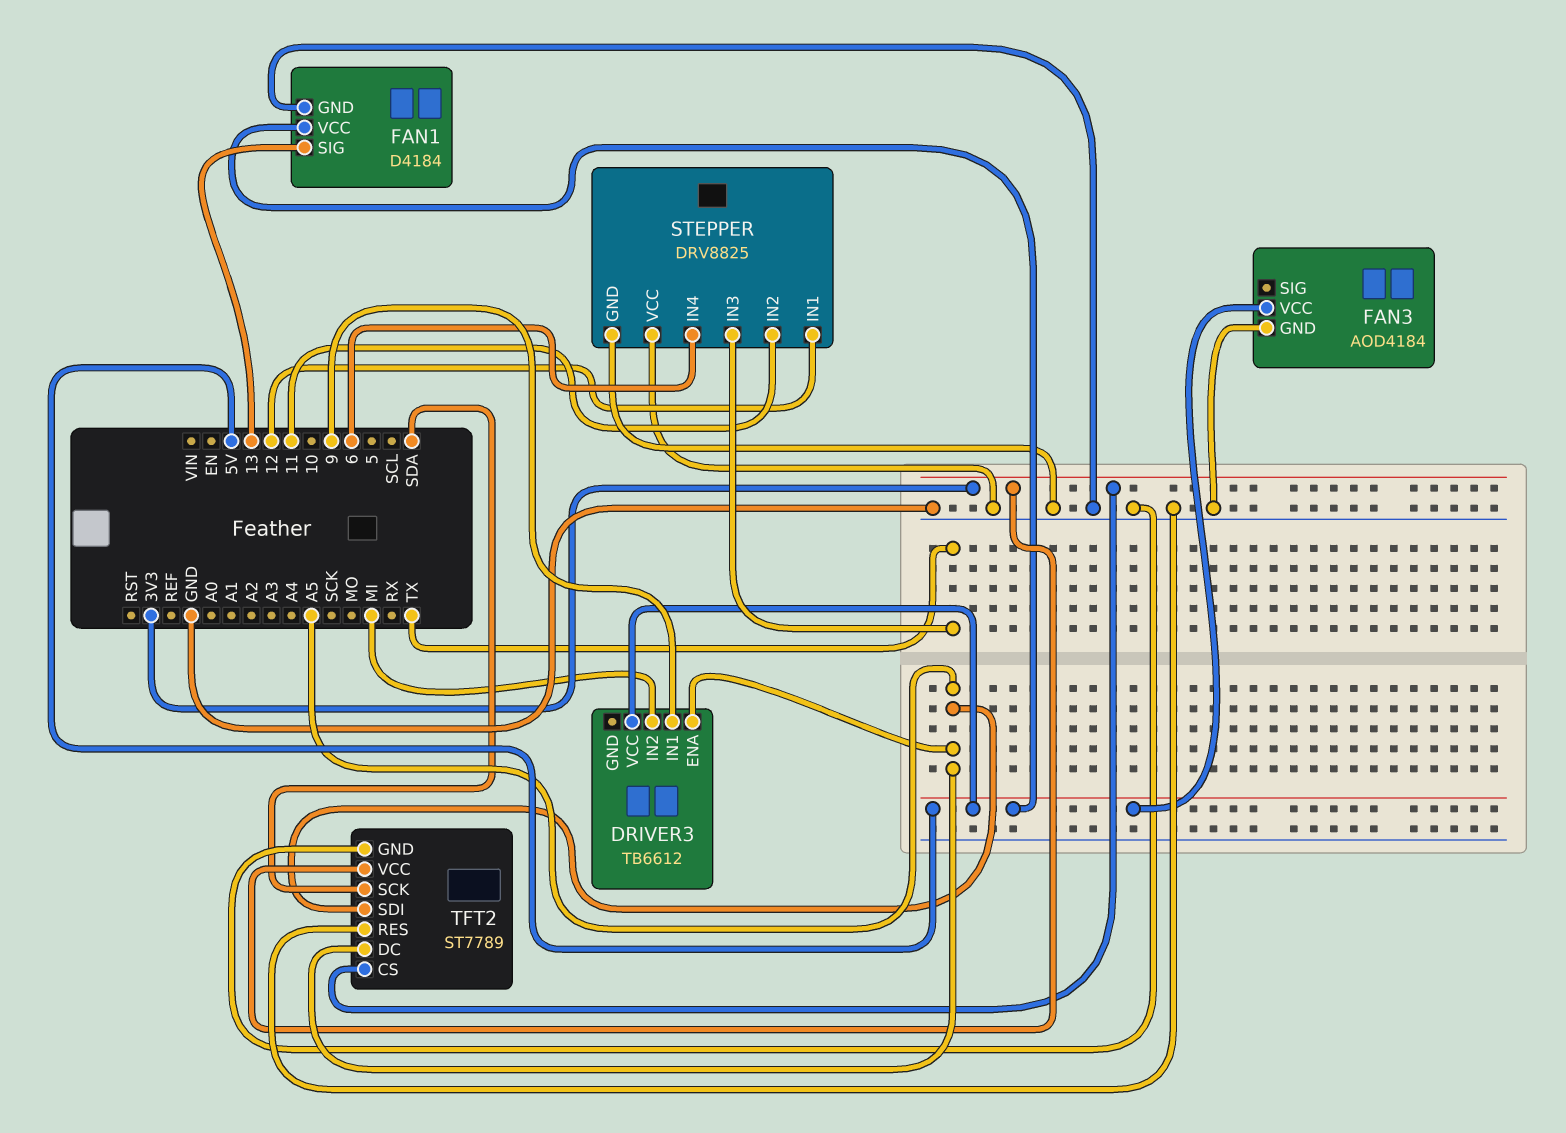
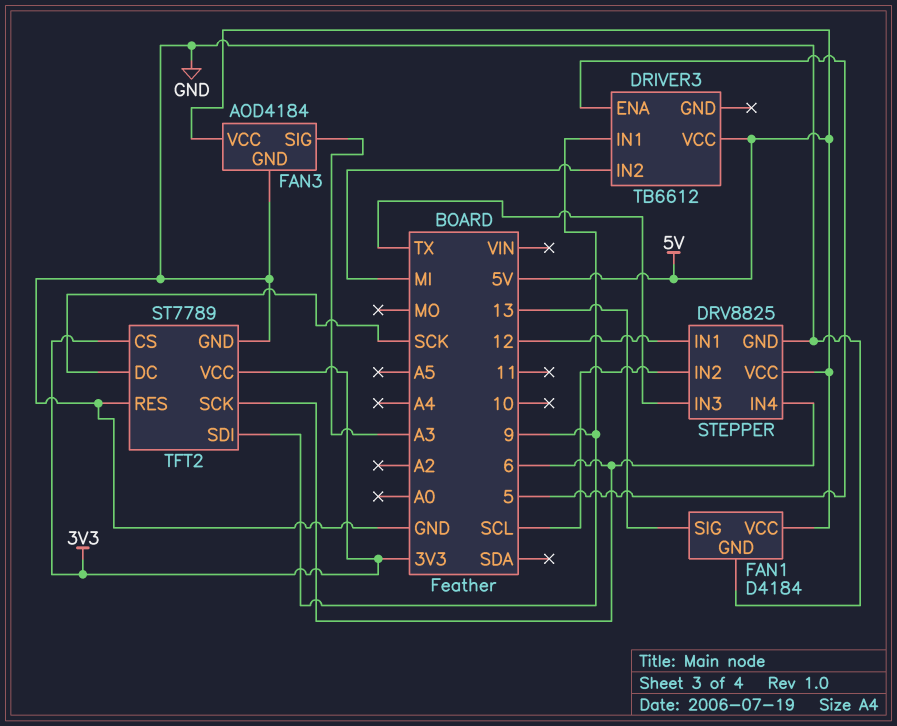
DRIVER3 pin ENA: A5 -> 5
FAN3 pin SIG: none -> A3
STEPPER pin IN2: 11 -> SCL
STEPPER pin VCC: GND -> 5V
TFT2 pin DC: A5 -> SCK
TFT2 pin SCK: SDA -> 6
TFT2 pin SDI: A5 -> 9

